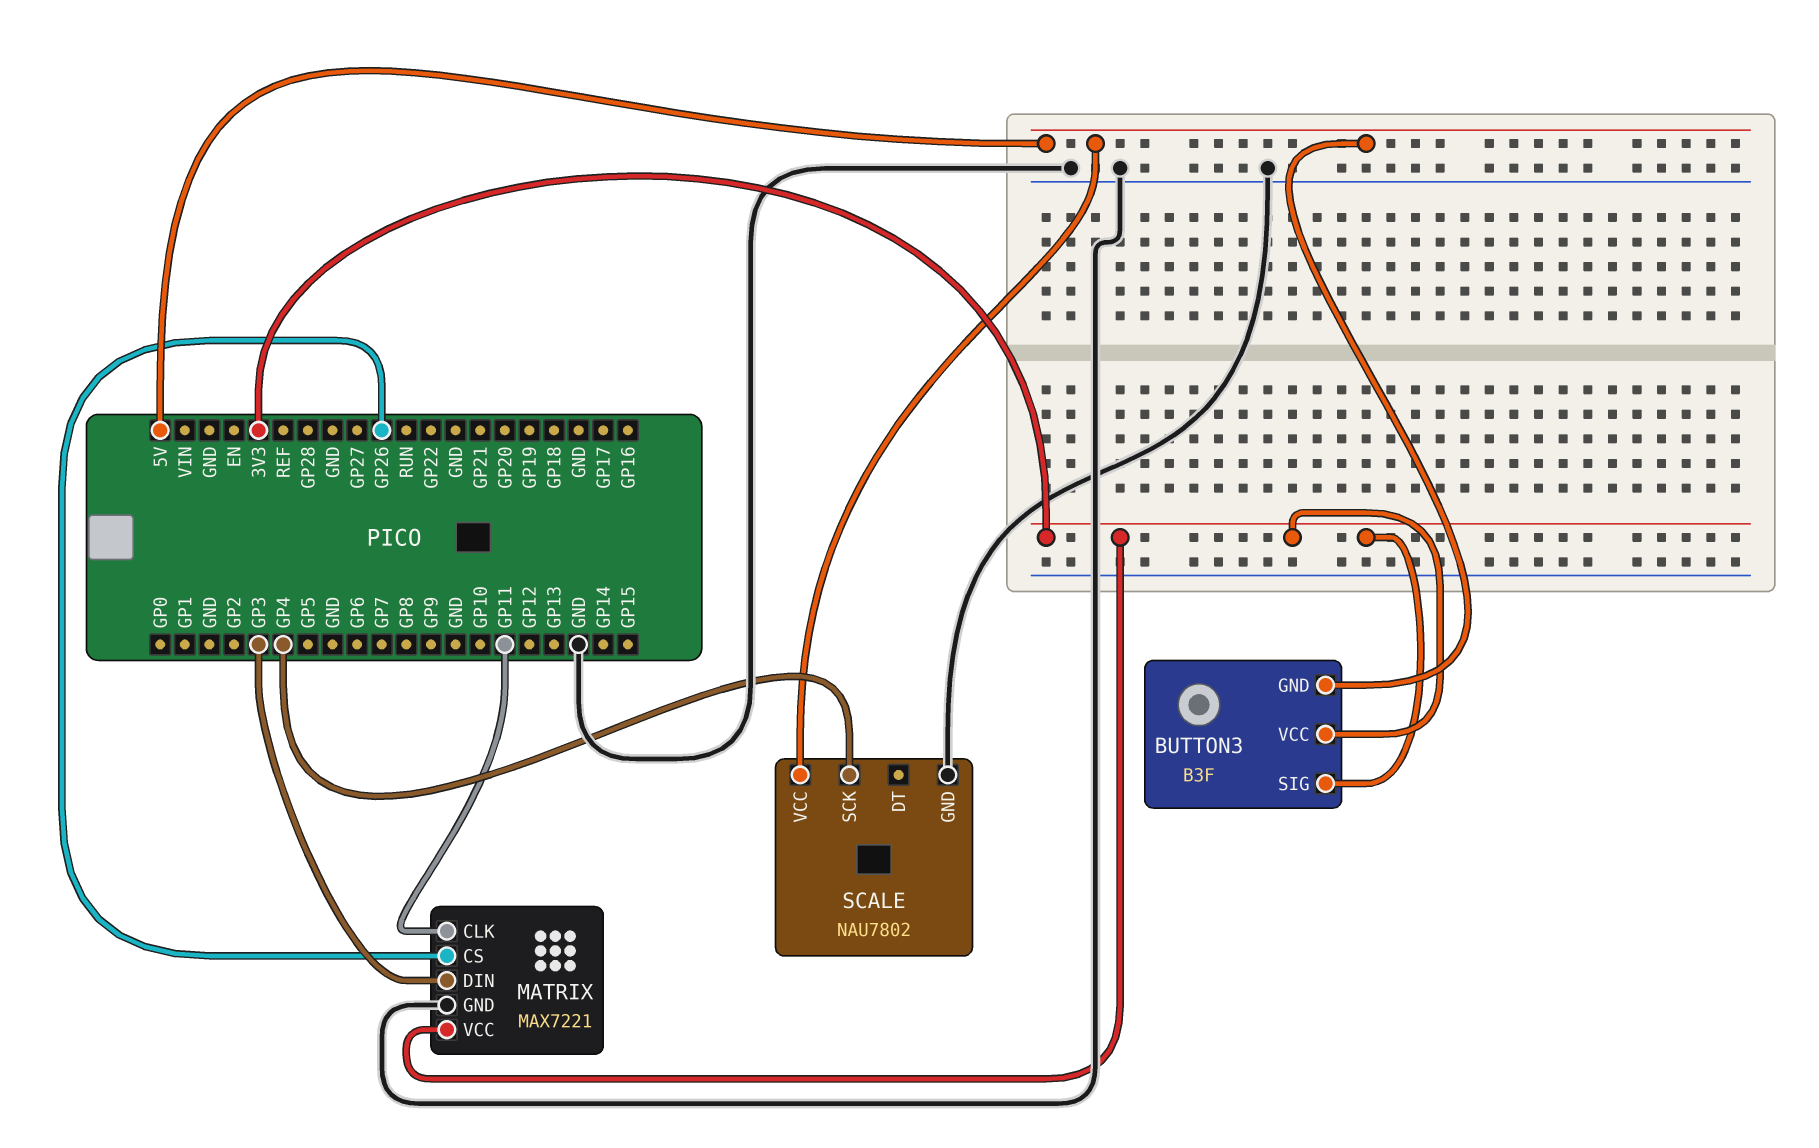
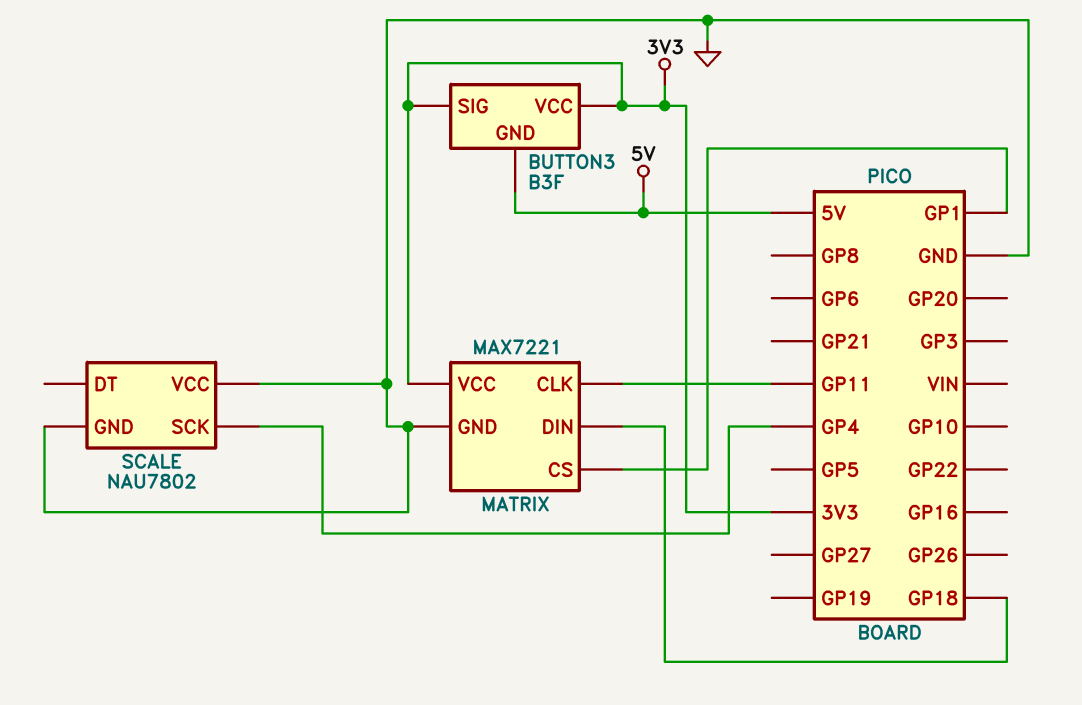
MATRIX pin CS: GP26 -> GP1
MATRIX pin DIN: GP3 -> GP18
SCALE pin VCC: 5V -> GND

